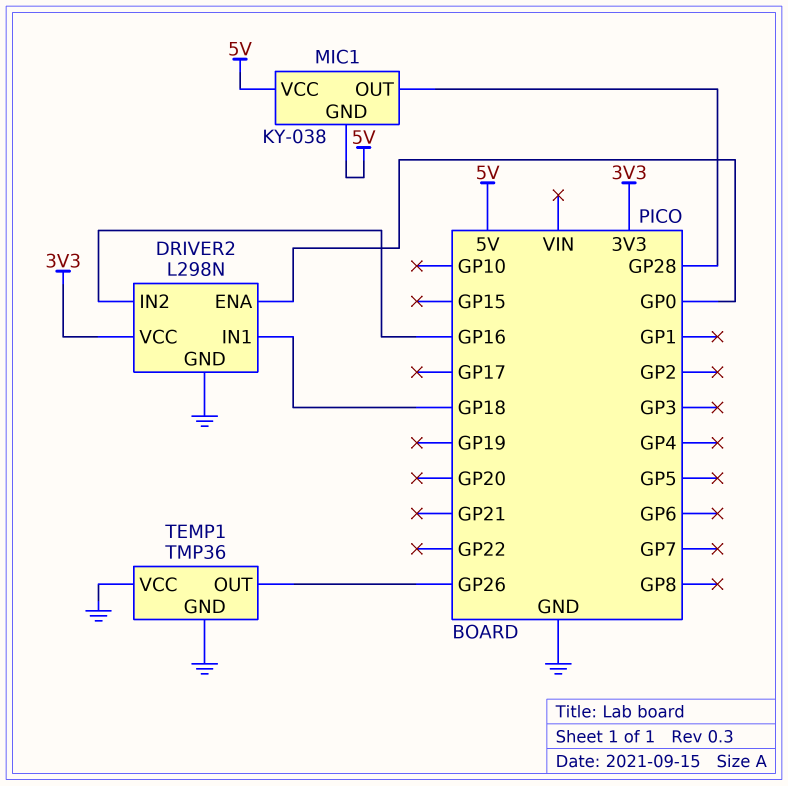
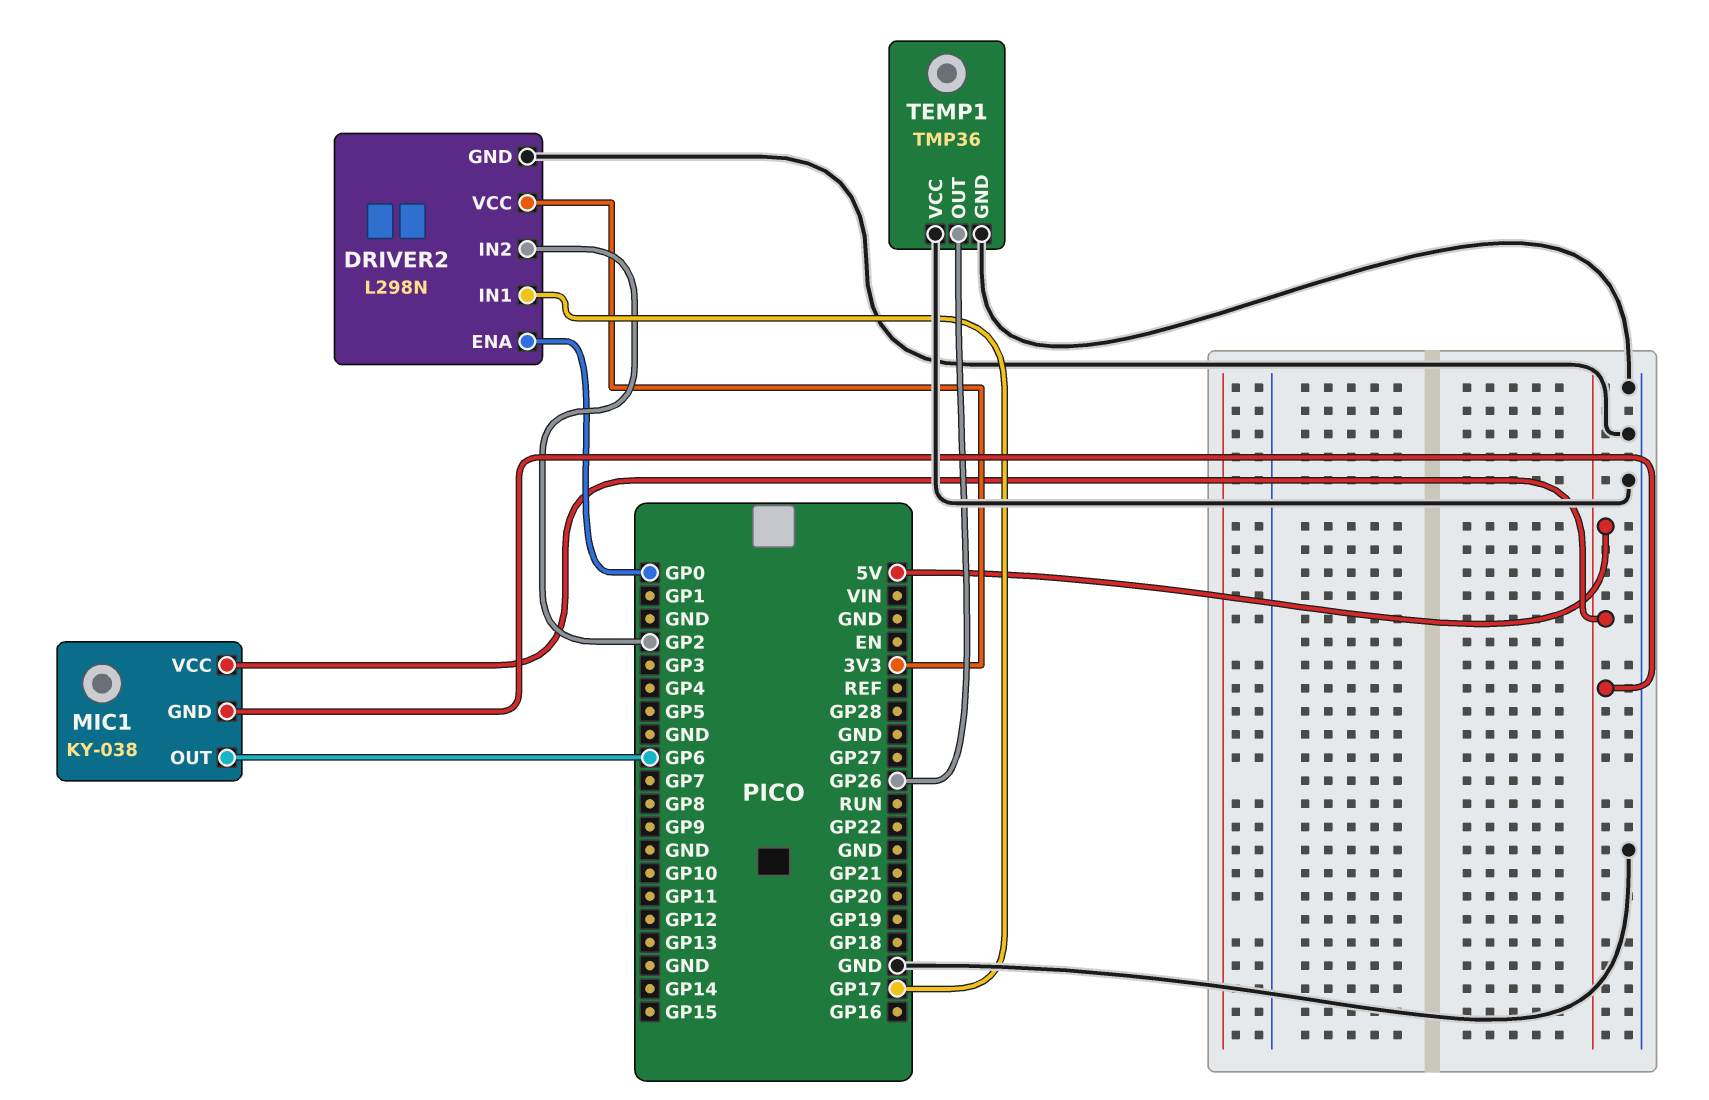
DRIVER2 pin IN1: GP18 -> GP17
DRIVER2 pin IN2: GP16 -> GP2
MIC1 pin OUT: GP28 -> GP6

